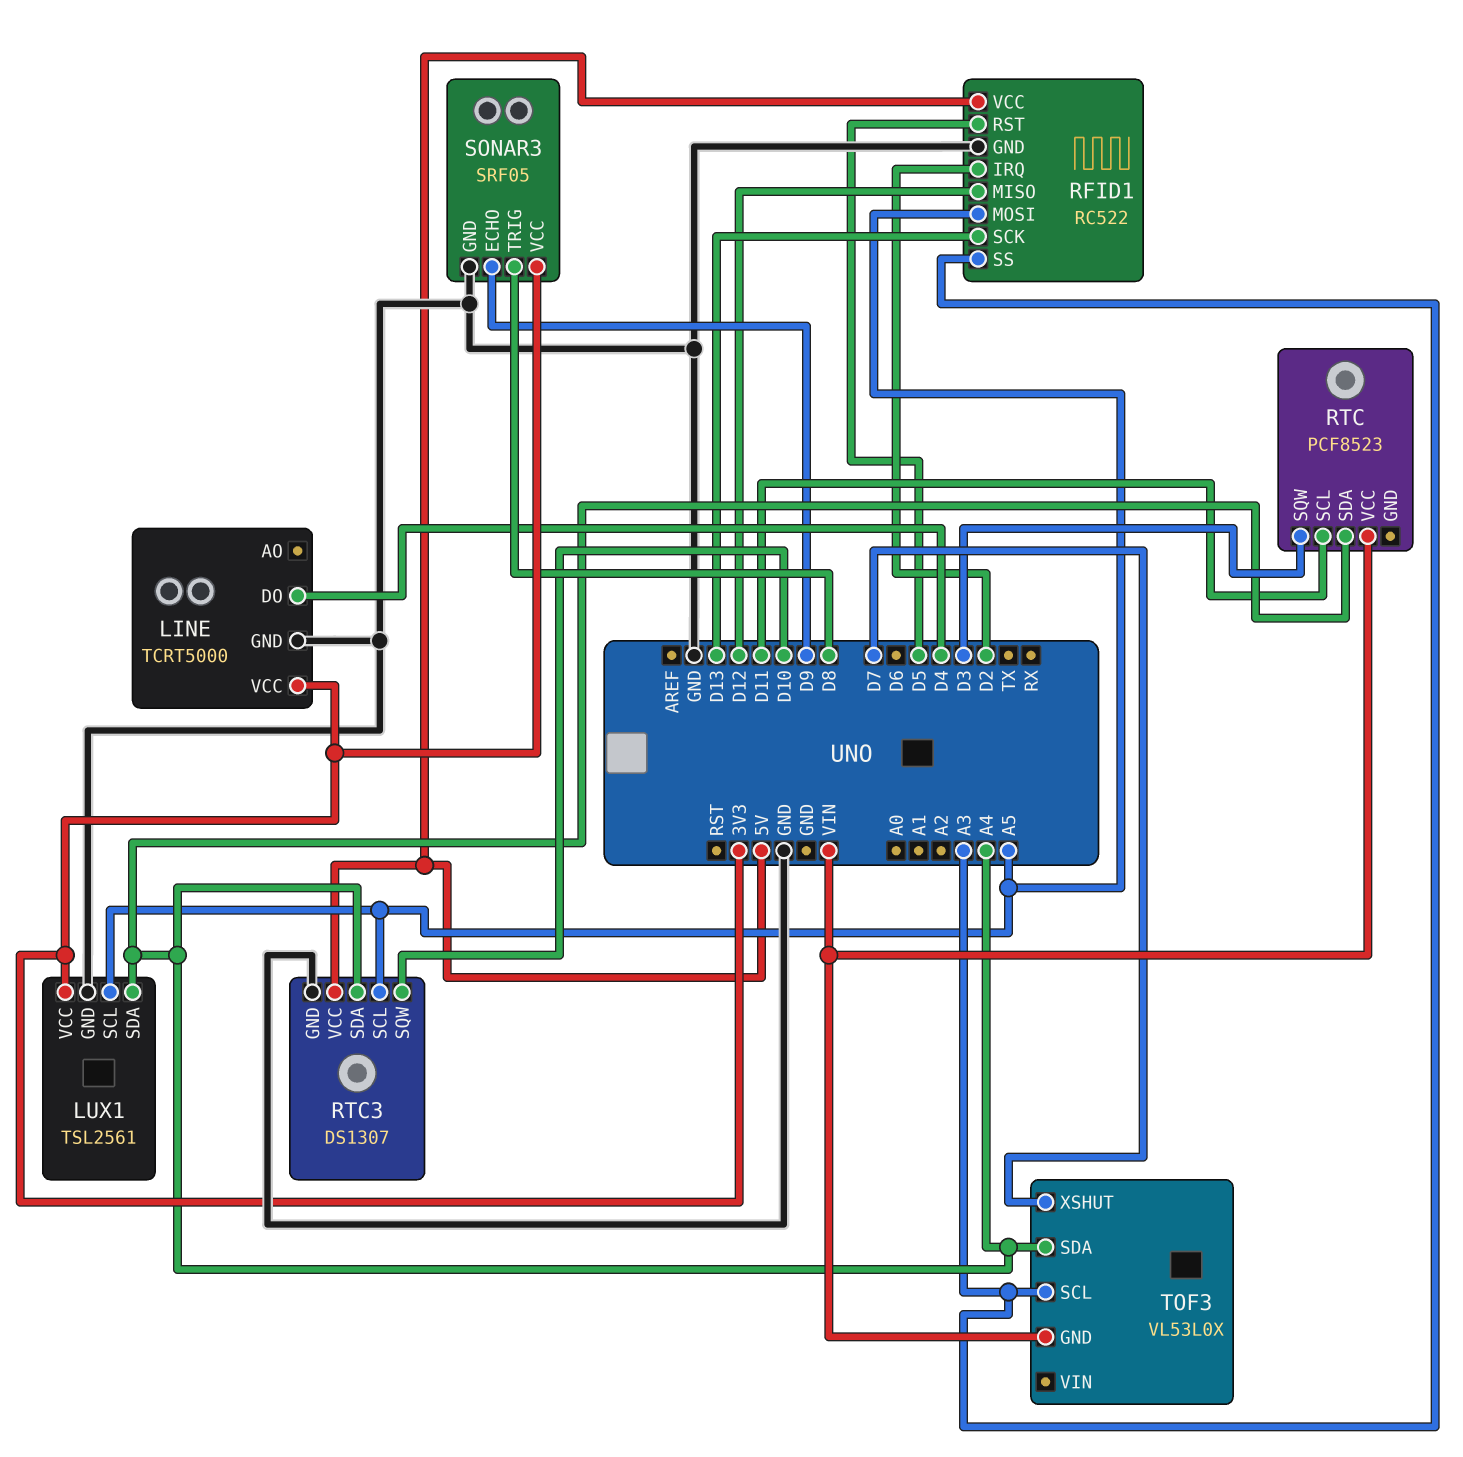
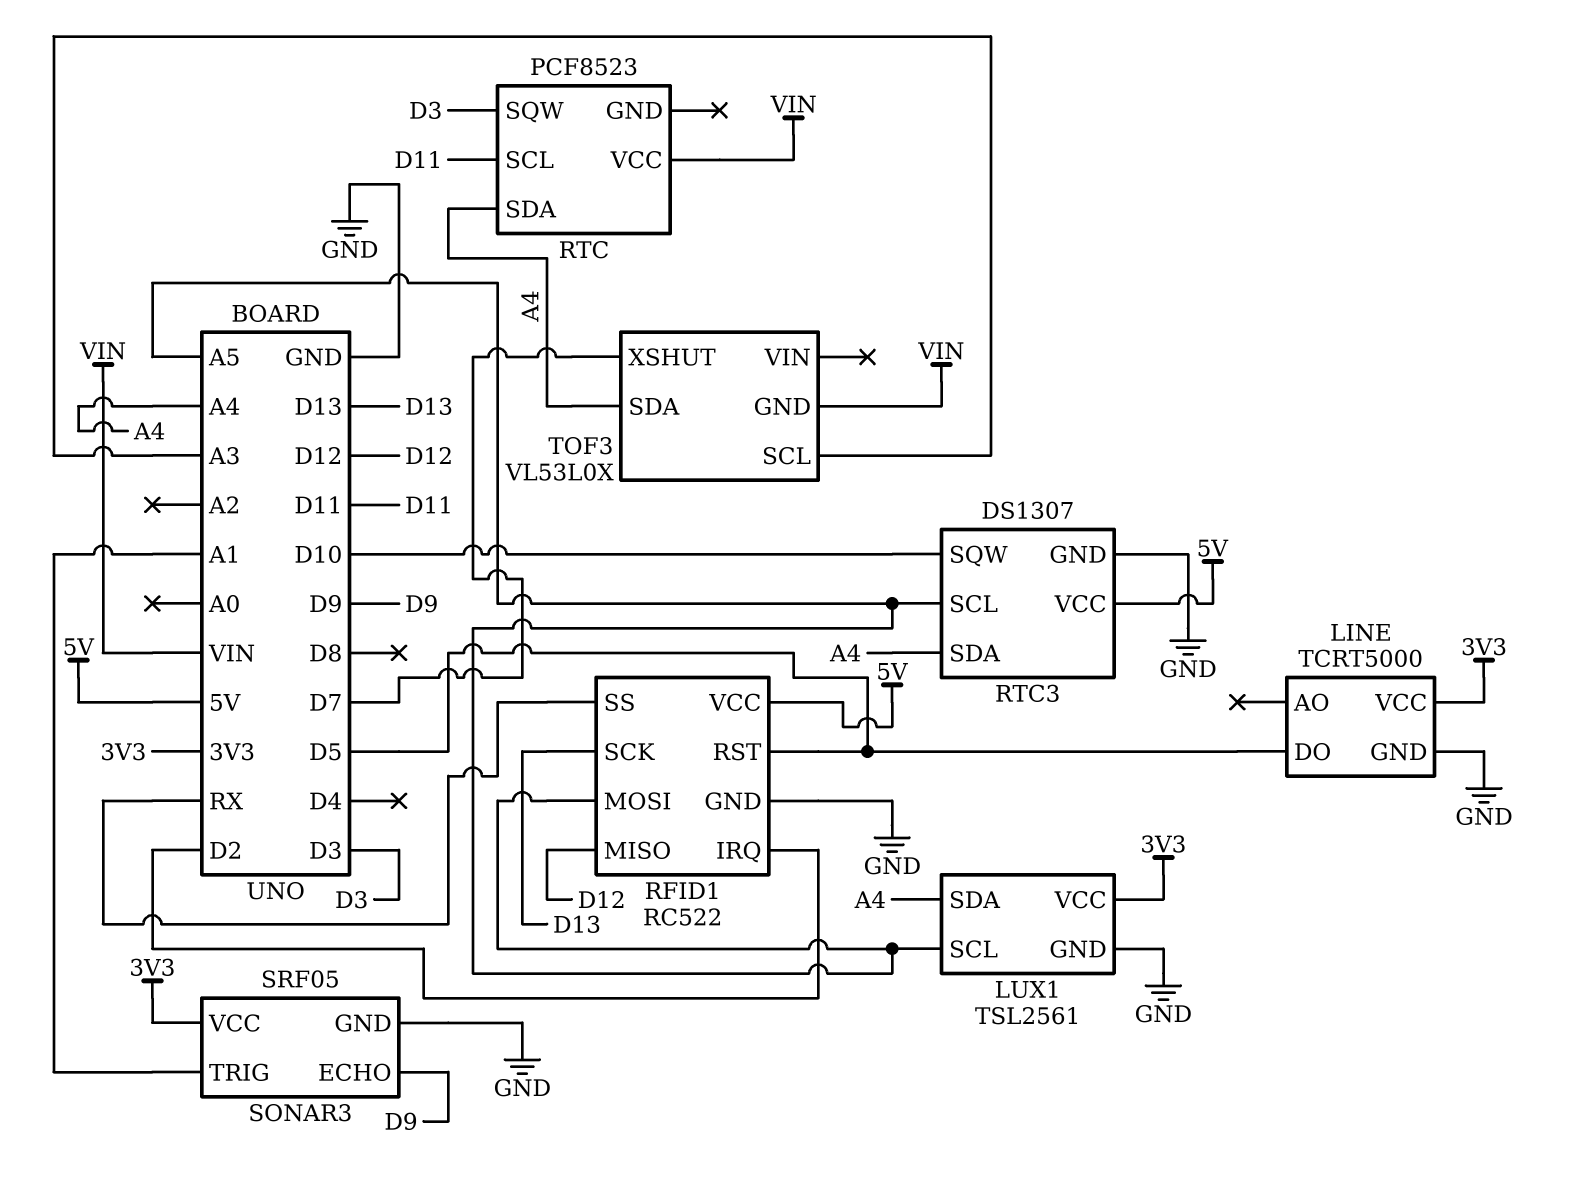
LINE pin DO: D4 -> D5
RFID1 pin SS: A3 -> RX
SONAR3 pin TRIG: D8 -> A1

